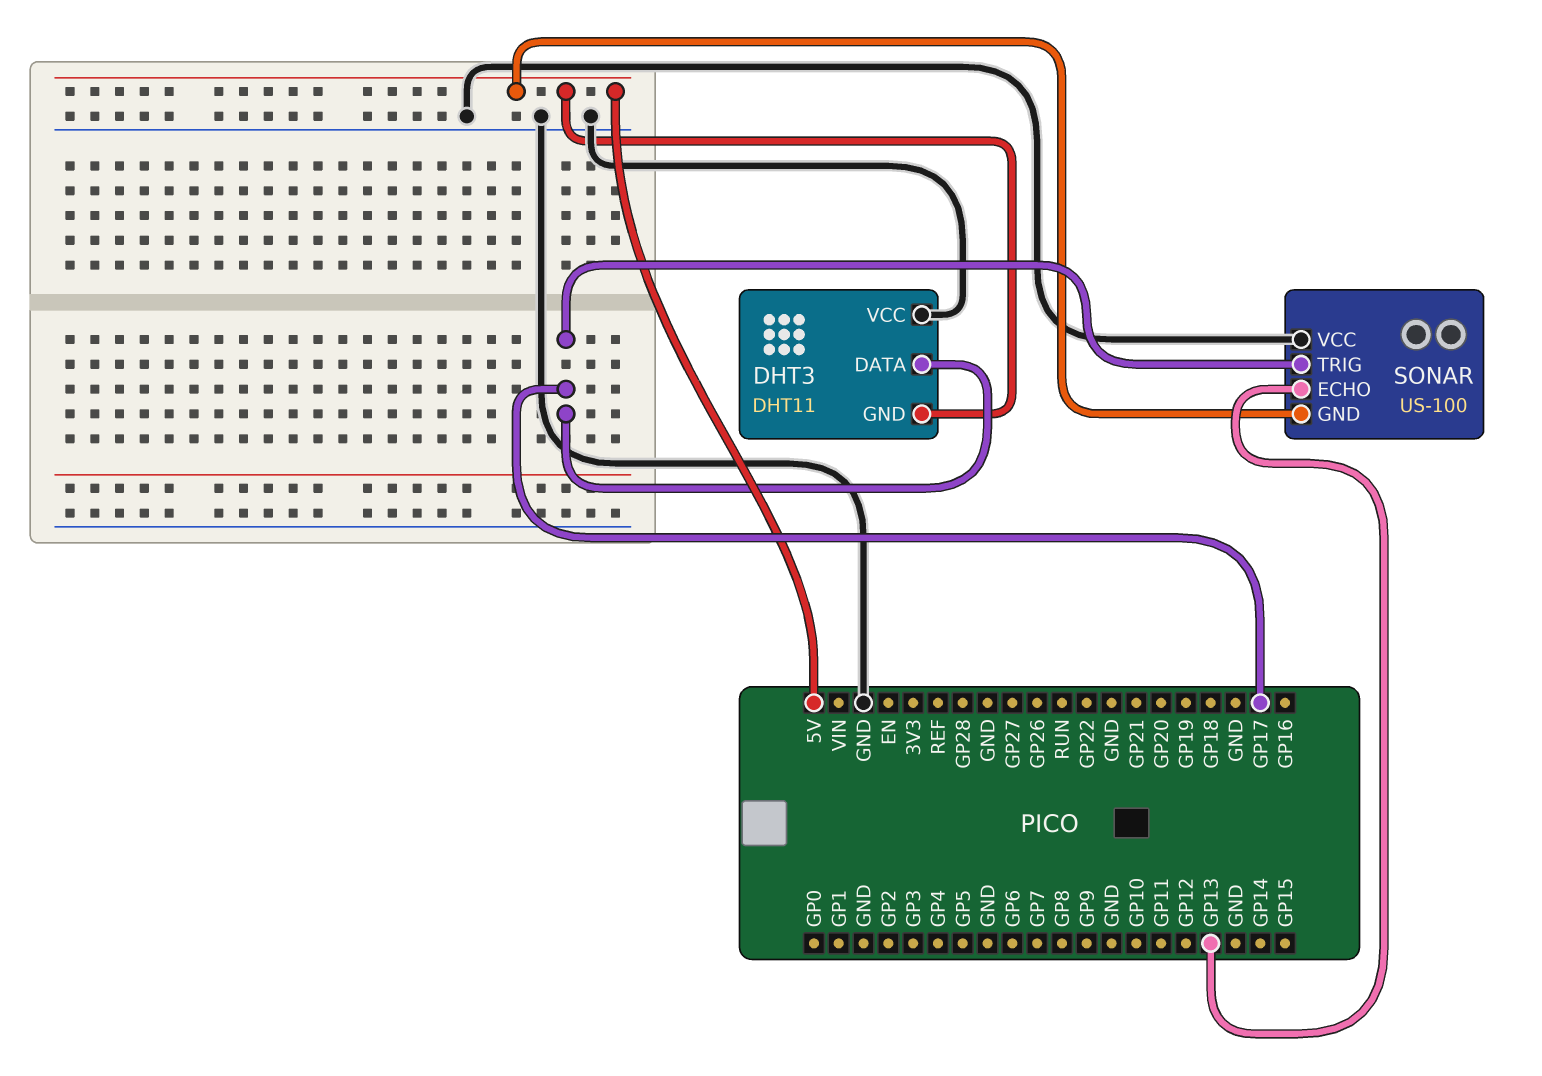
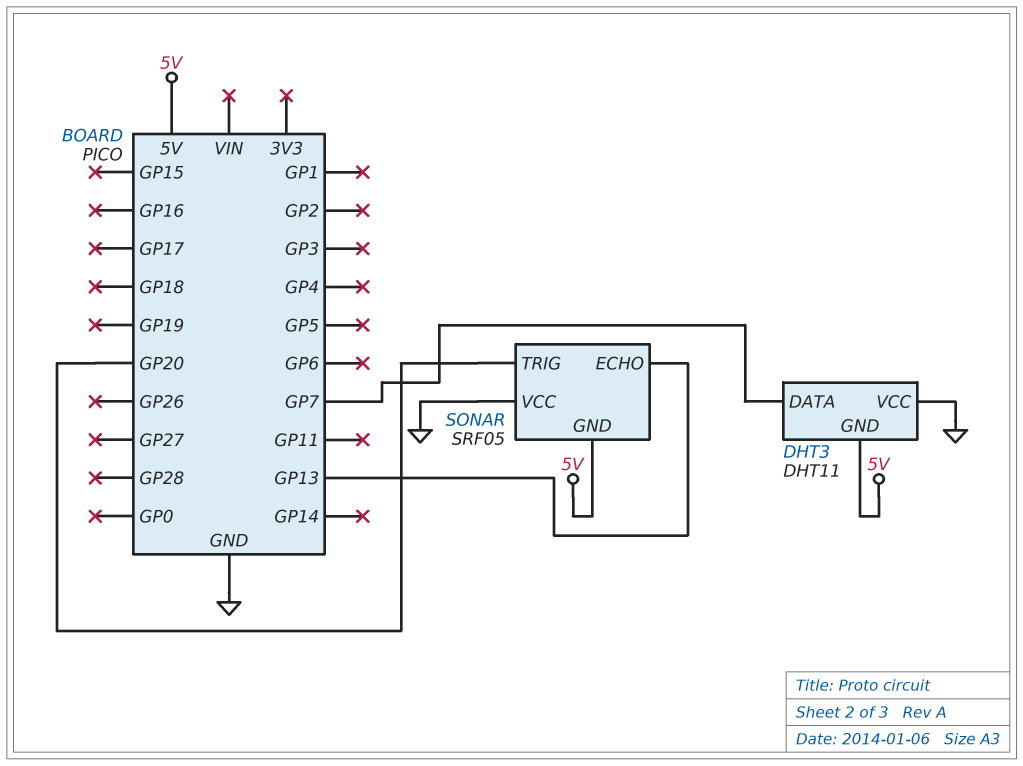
DHT3 pin DATA: GP17 -> GP7
SONAR: US-100 -> SRF05
SONAR pin TRIG: GP17 -> GP20

